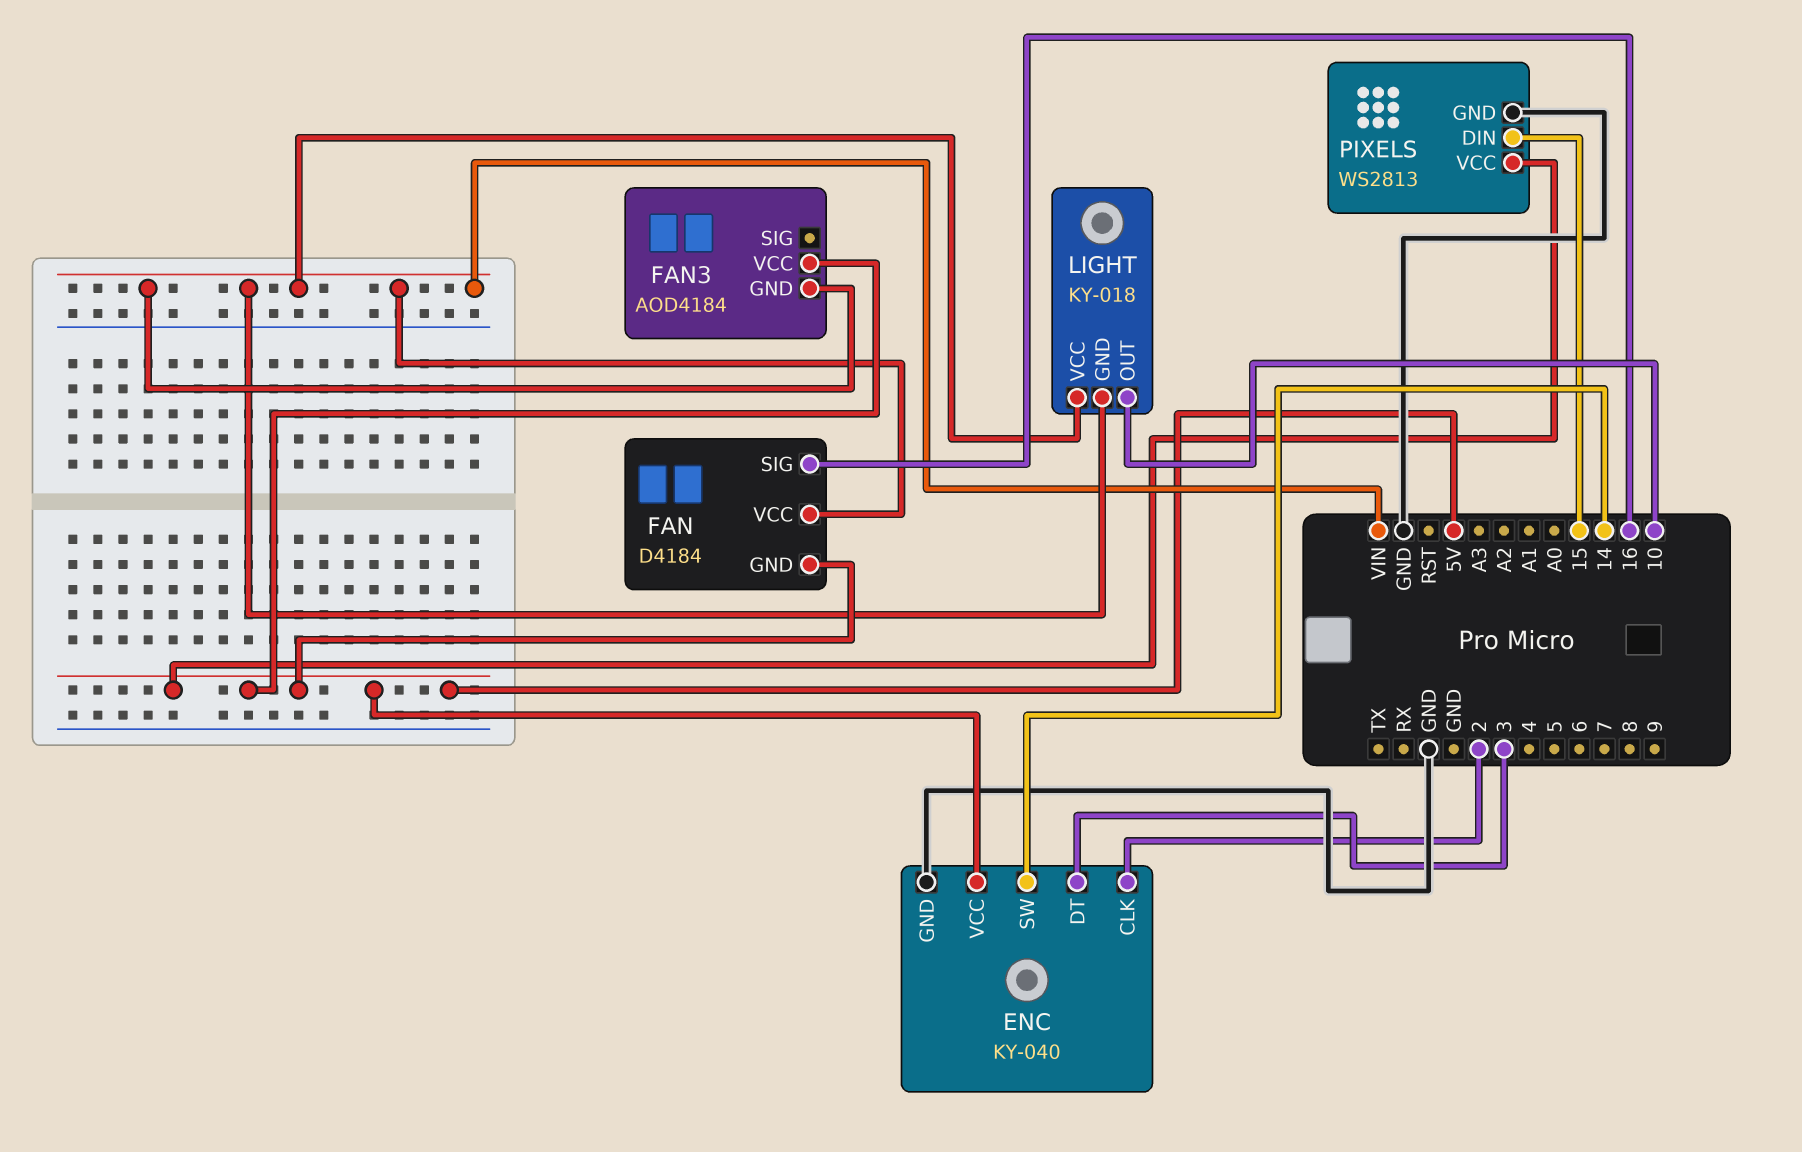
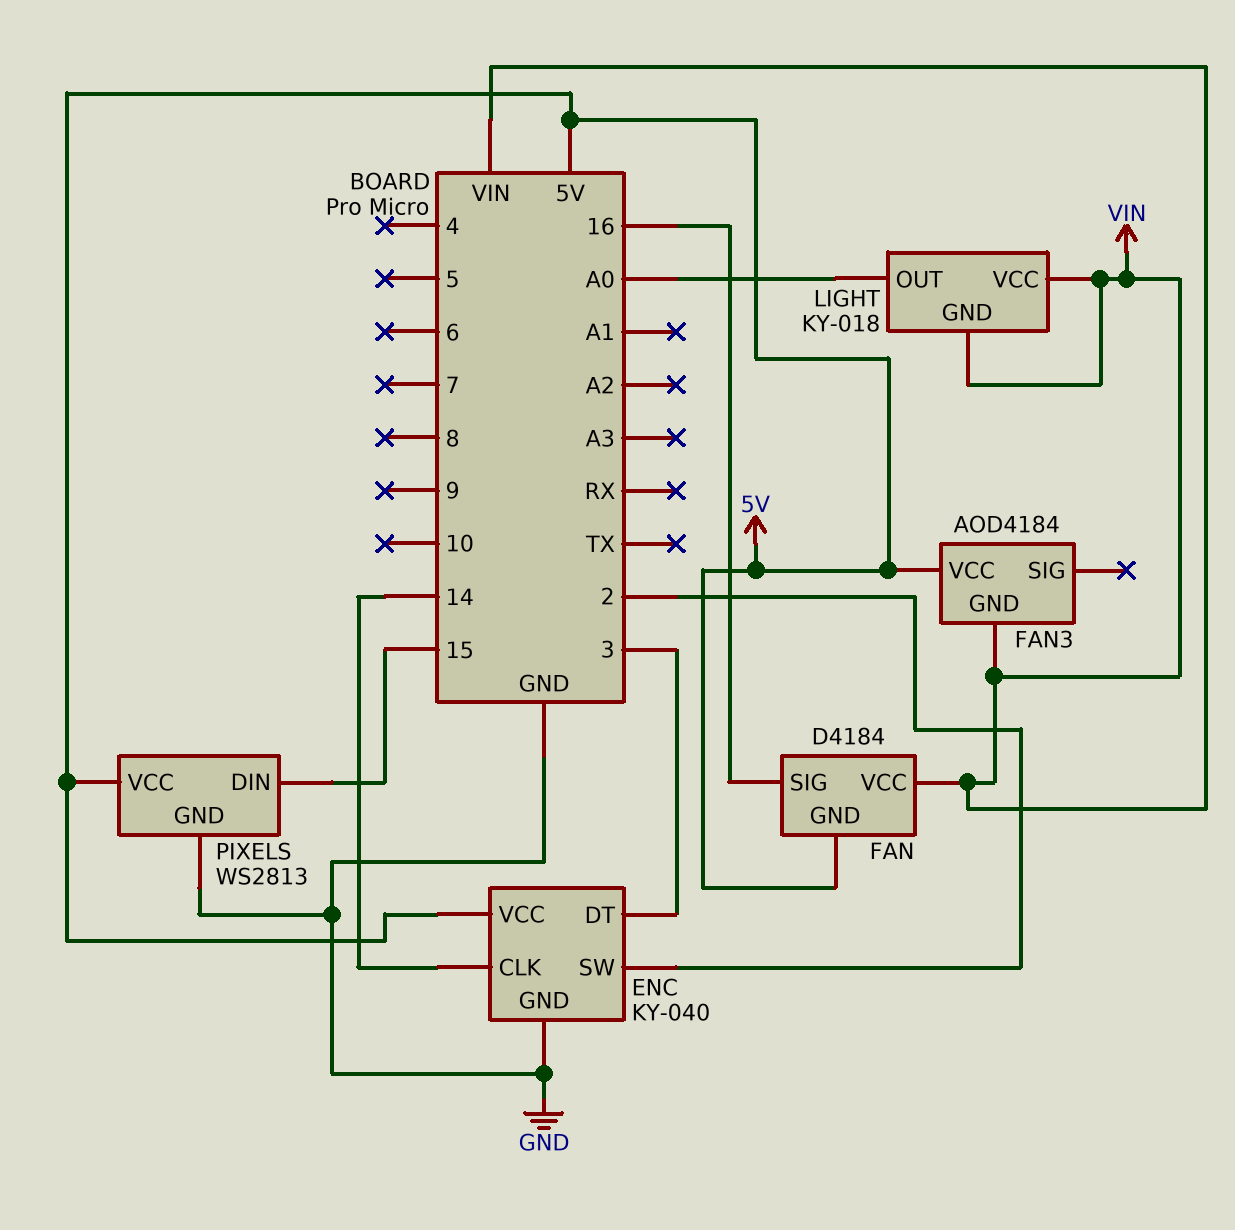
ENC pin CLK: 2 -> 14
ENC pin SW: 14 -> 2
LIGHT pin OUT: 10 -> A0

